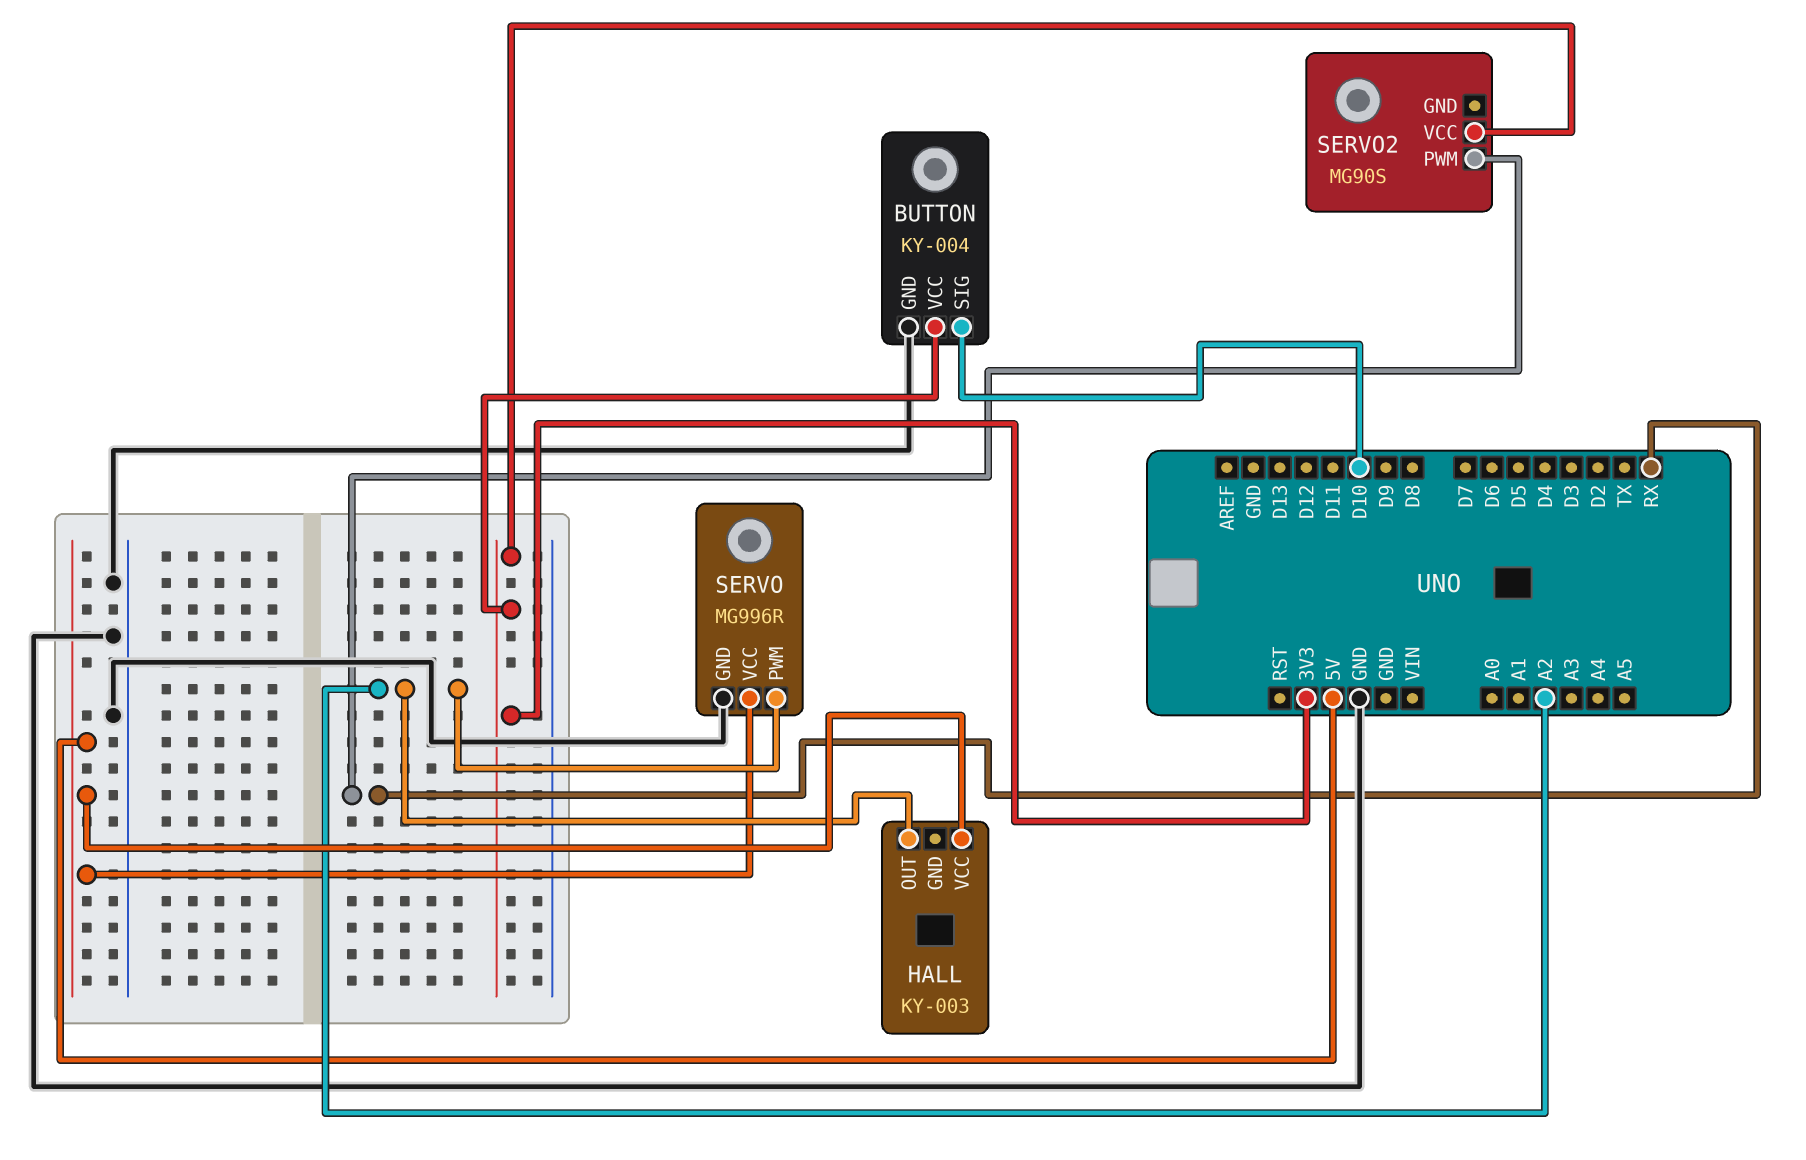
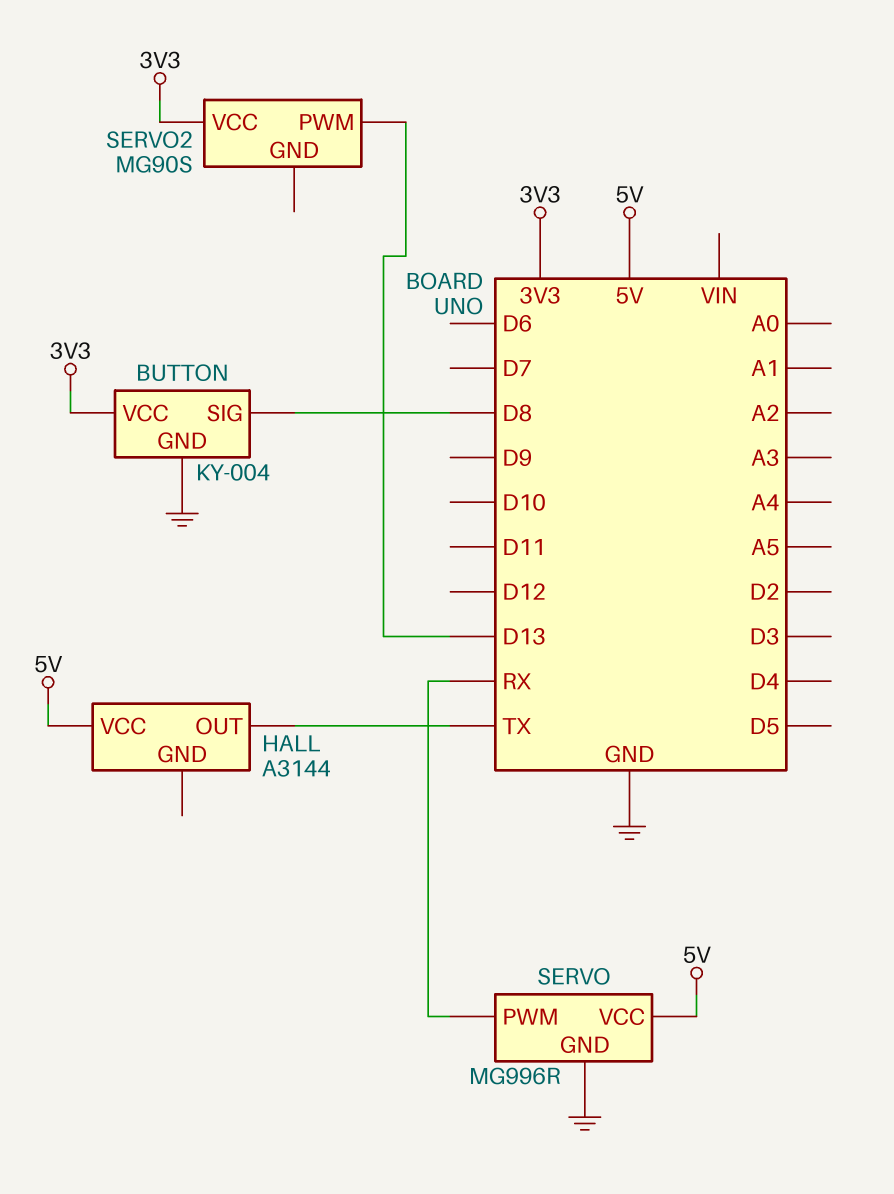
BUTTON pin SIG: D10 -> D8
HALL: KY-003 -> A3144
HALL pin OUT: A2 -> TX
SERVO pin PWM: A2 -> RX
SERVO2 pin PWM: RX -> D13

